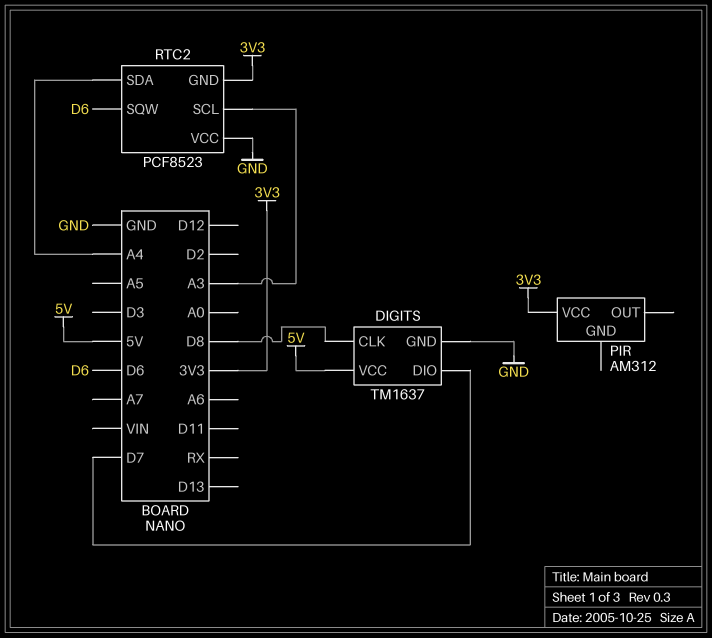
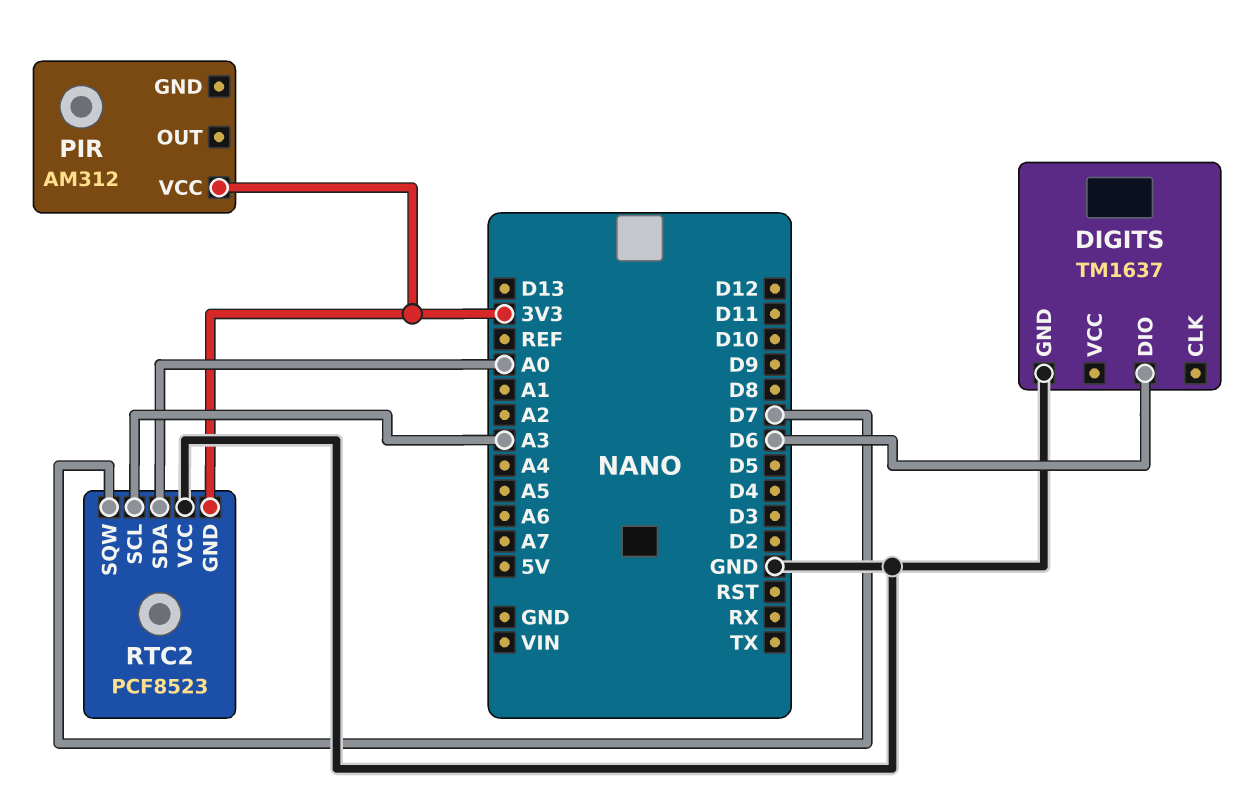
DIGITS pin CLK: D8 -> none
DIGITS pin DIO: D7 -> D6
DIGITS pin VCC: 5V -> none
RTC2 pin SDA: A4 -> A0
RTC2 pin SQW: D6 -> D7

